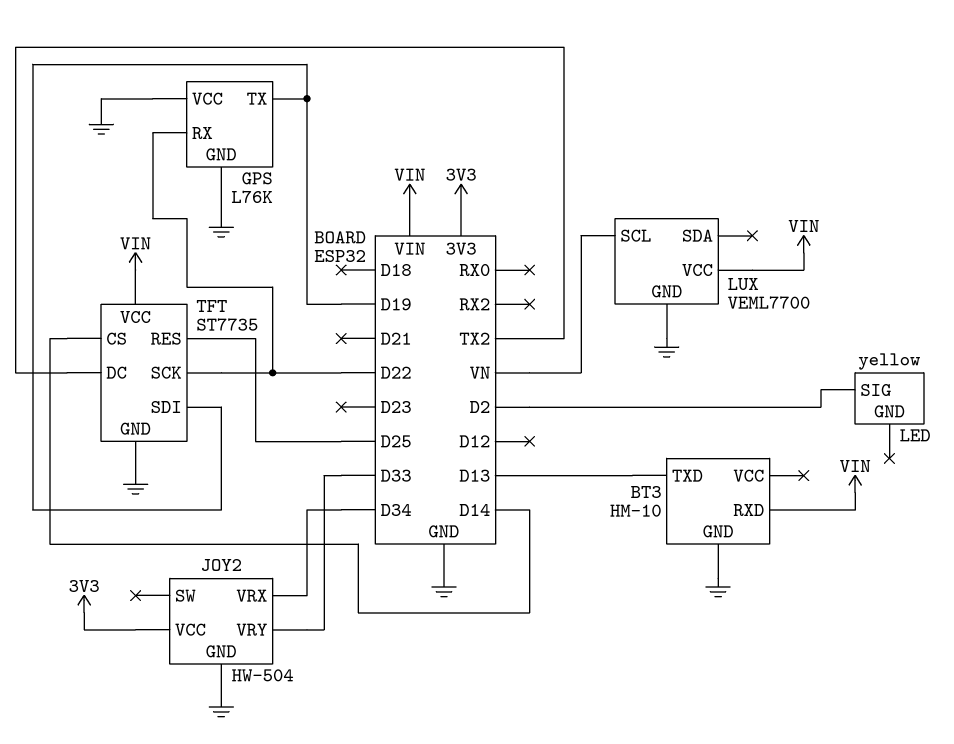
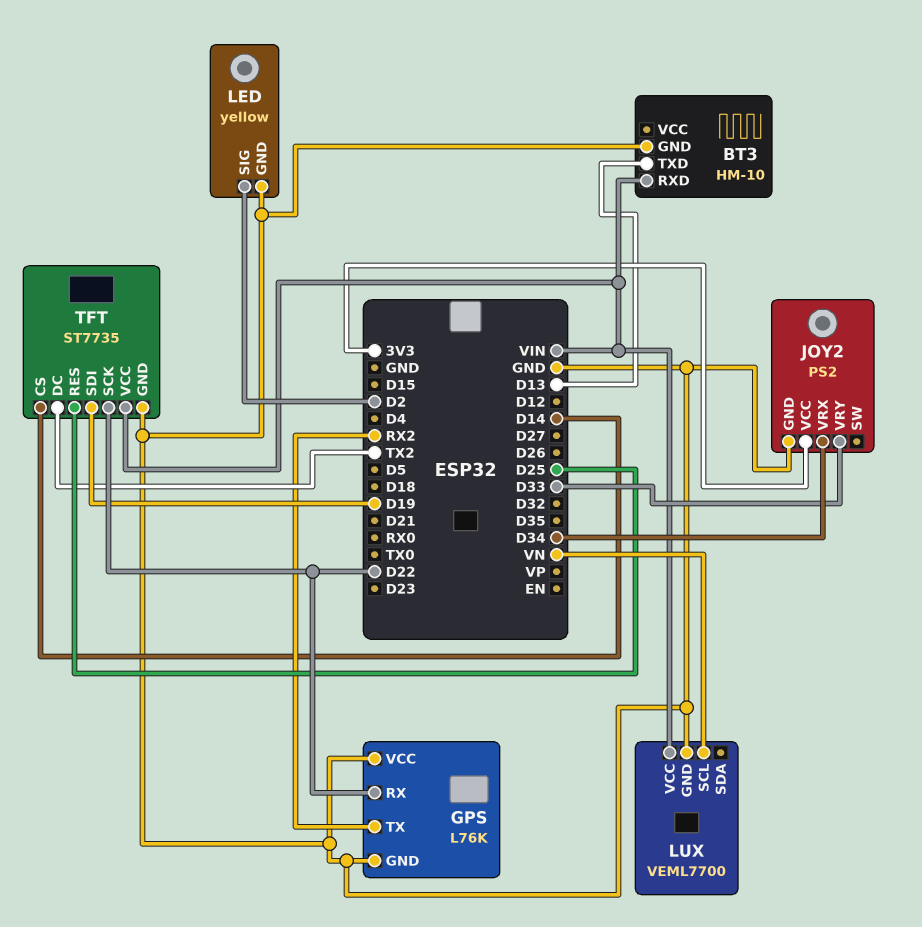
GPS pin TX: D19 -> RX2
JOY2: HW-504 -> PS2
LED pin GND: none -> GND

